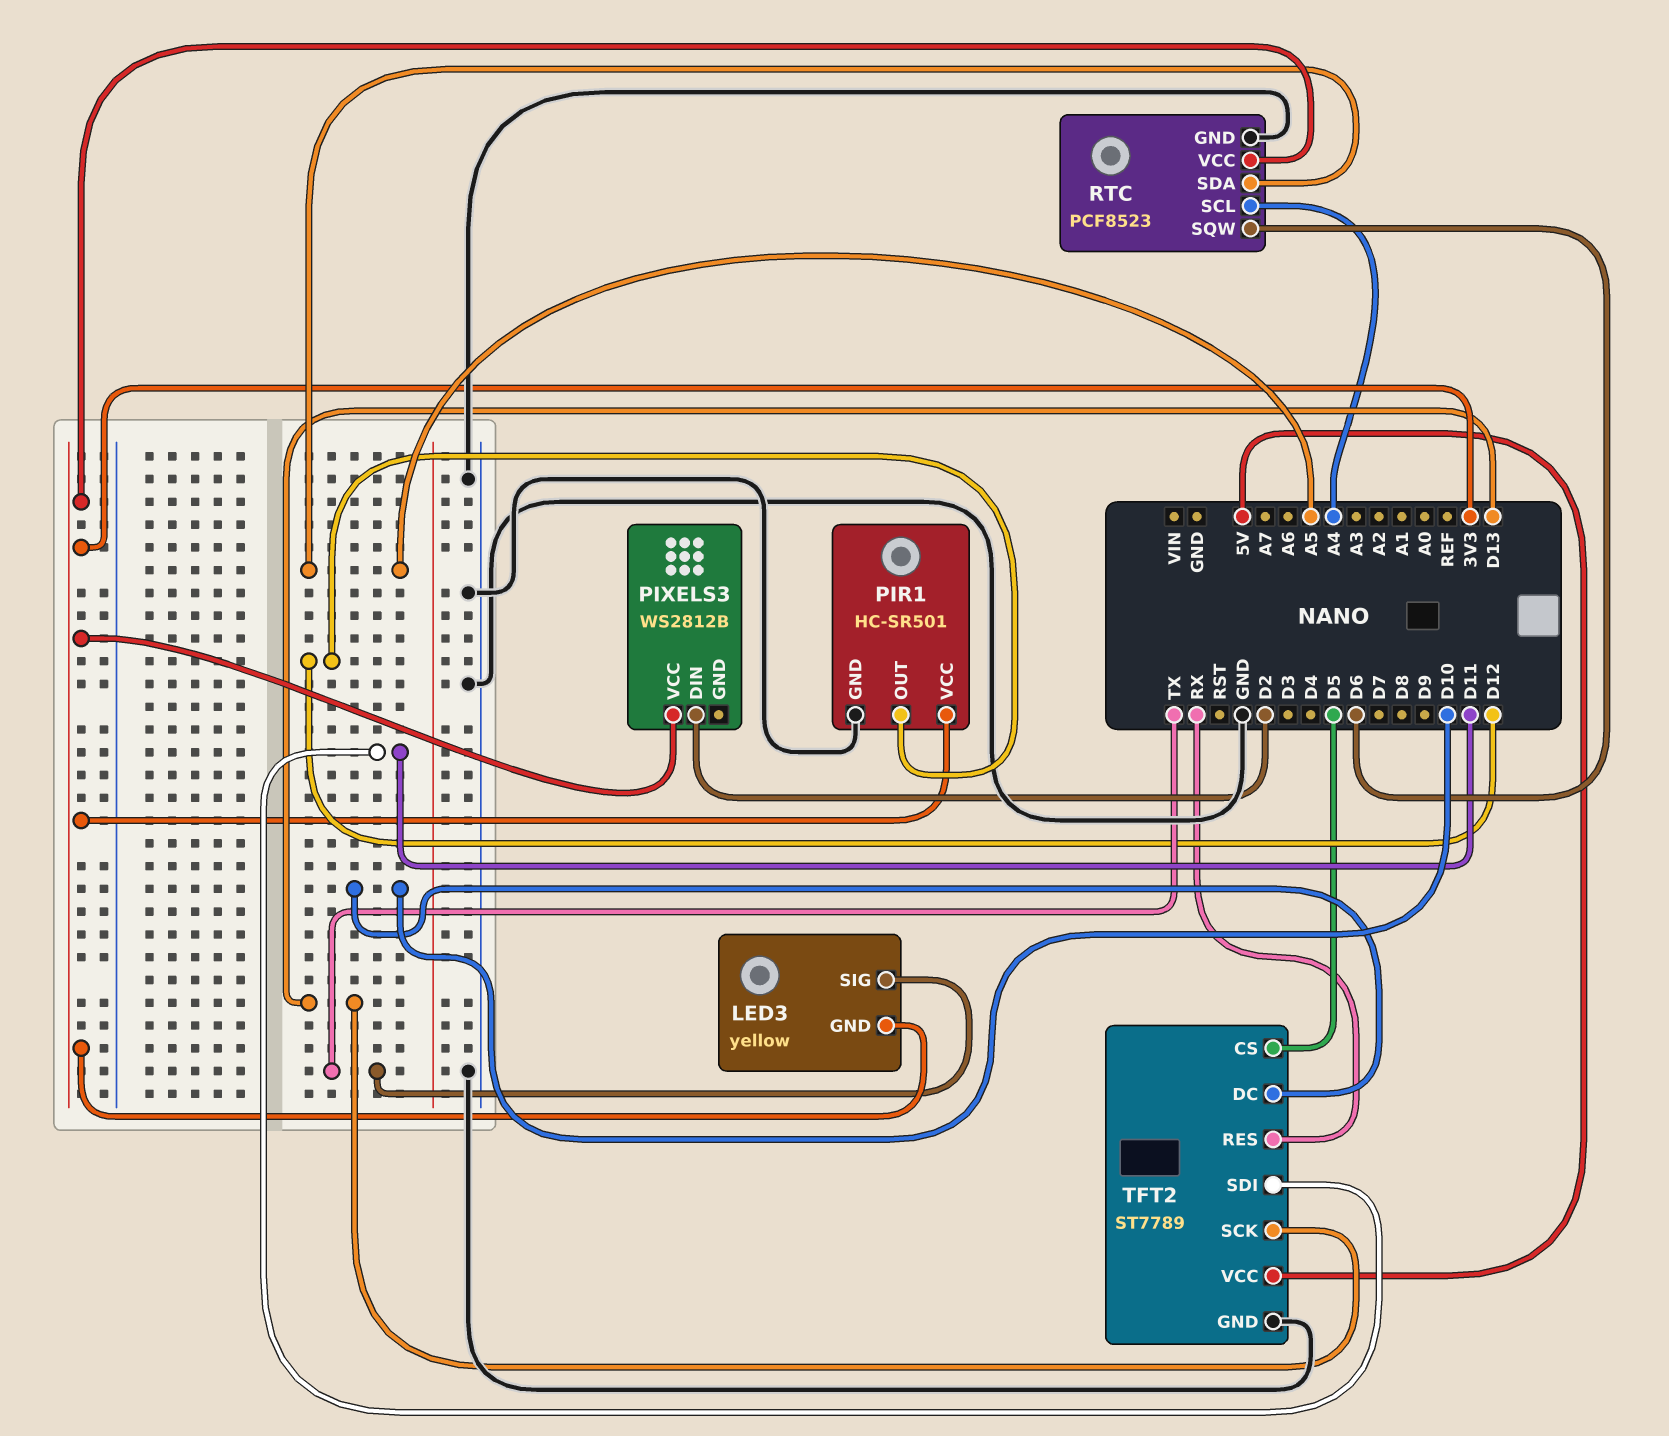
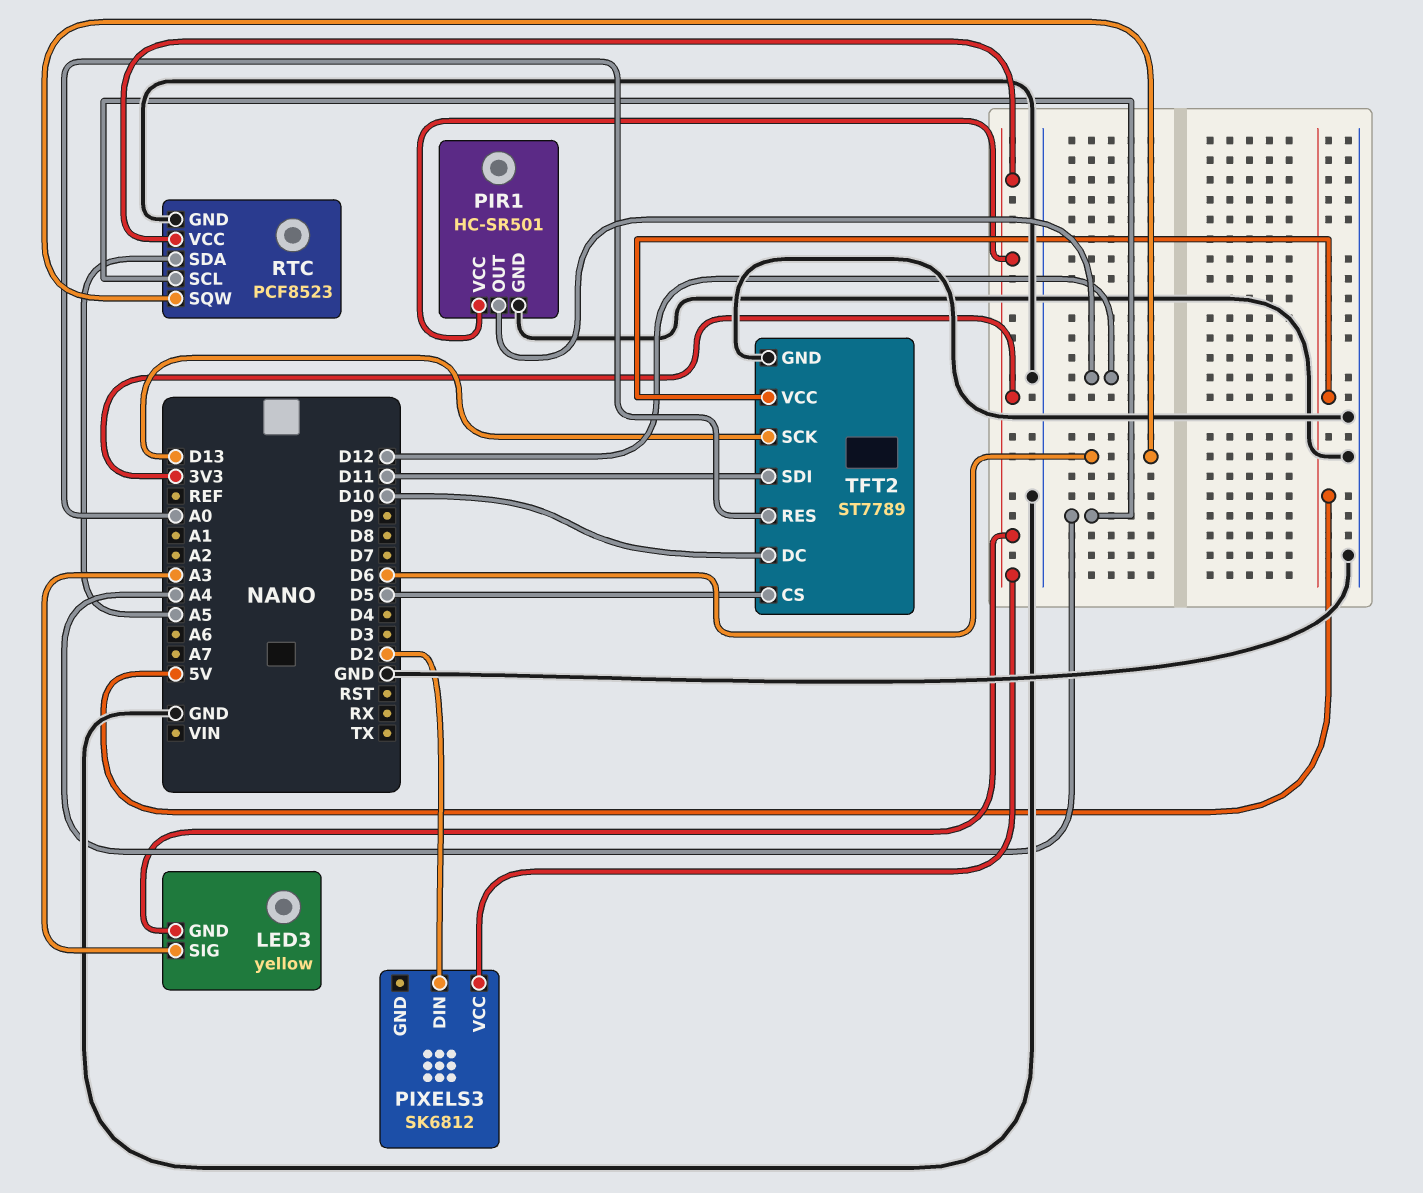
LED3 pin SIG: TX -> A3
PIXELS3: WS2812B -> SK6812
TFT2 pin RES: RX -> A0

